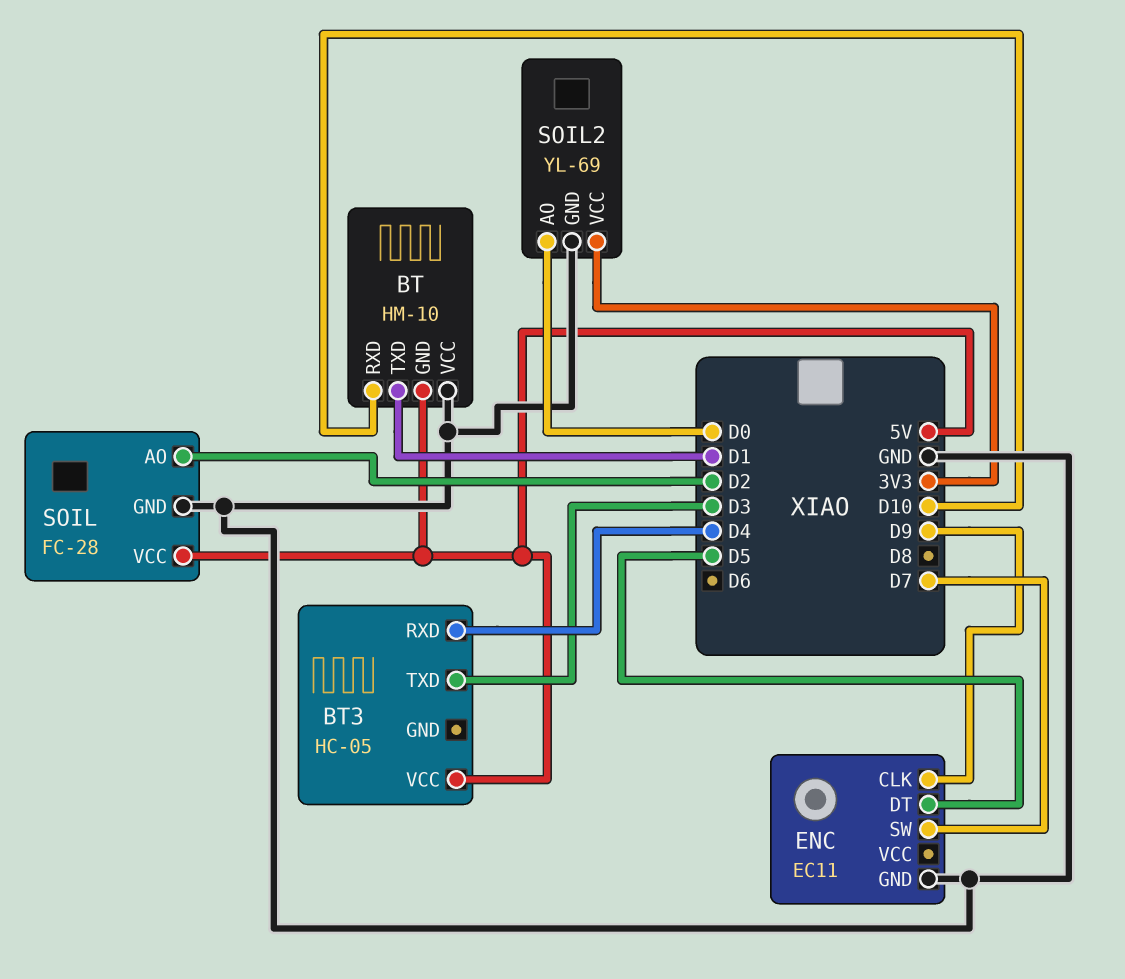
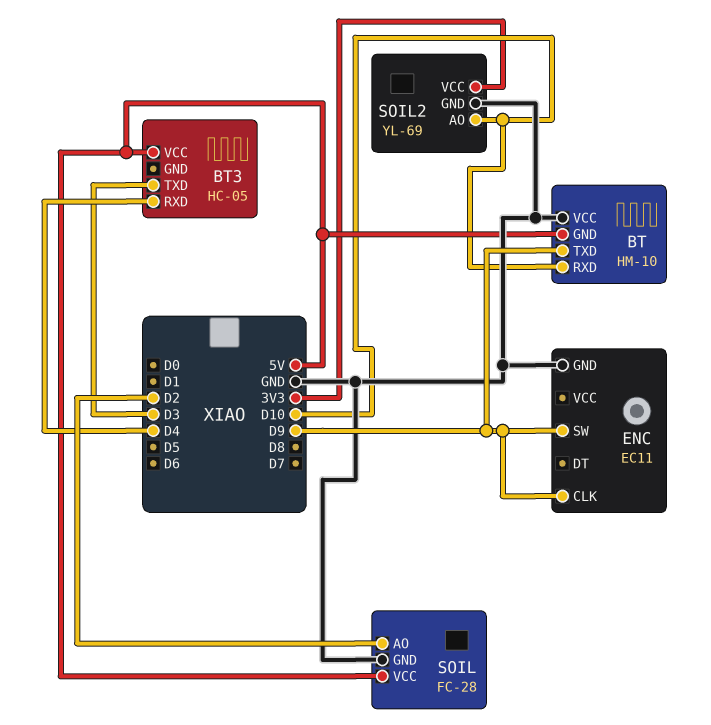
BT pin TXD: D1 -> D9
ENC pin DT: D5 -> none
ENC pin SW: D7 -> D9
SOIL2 pin AO: D0 -> D10

